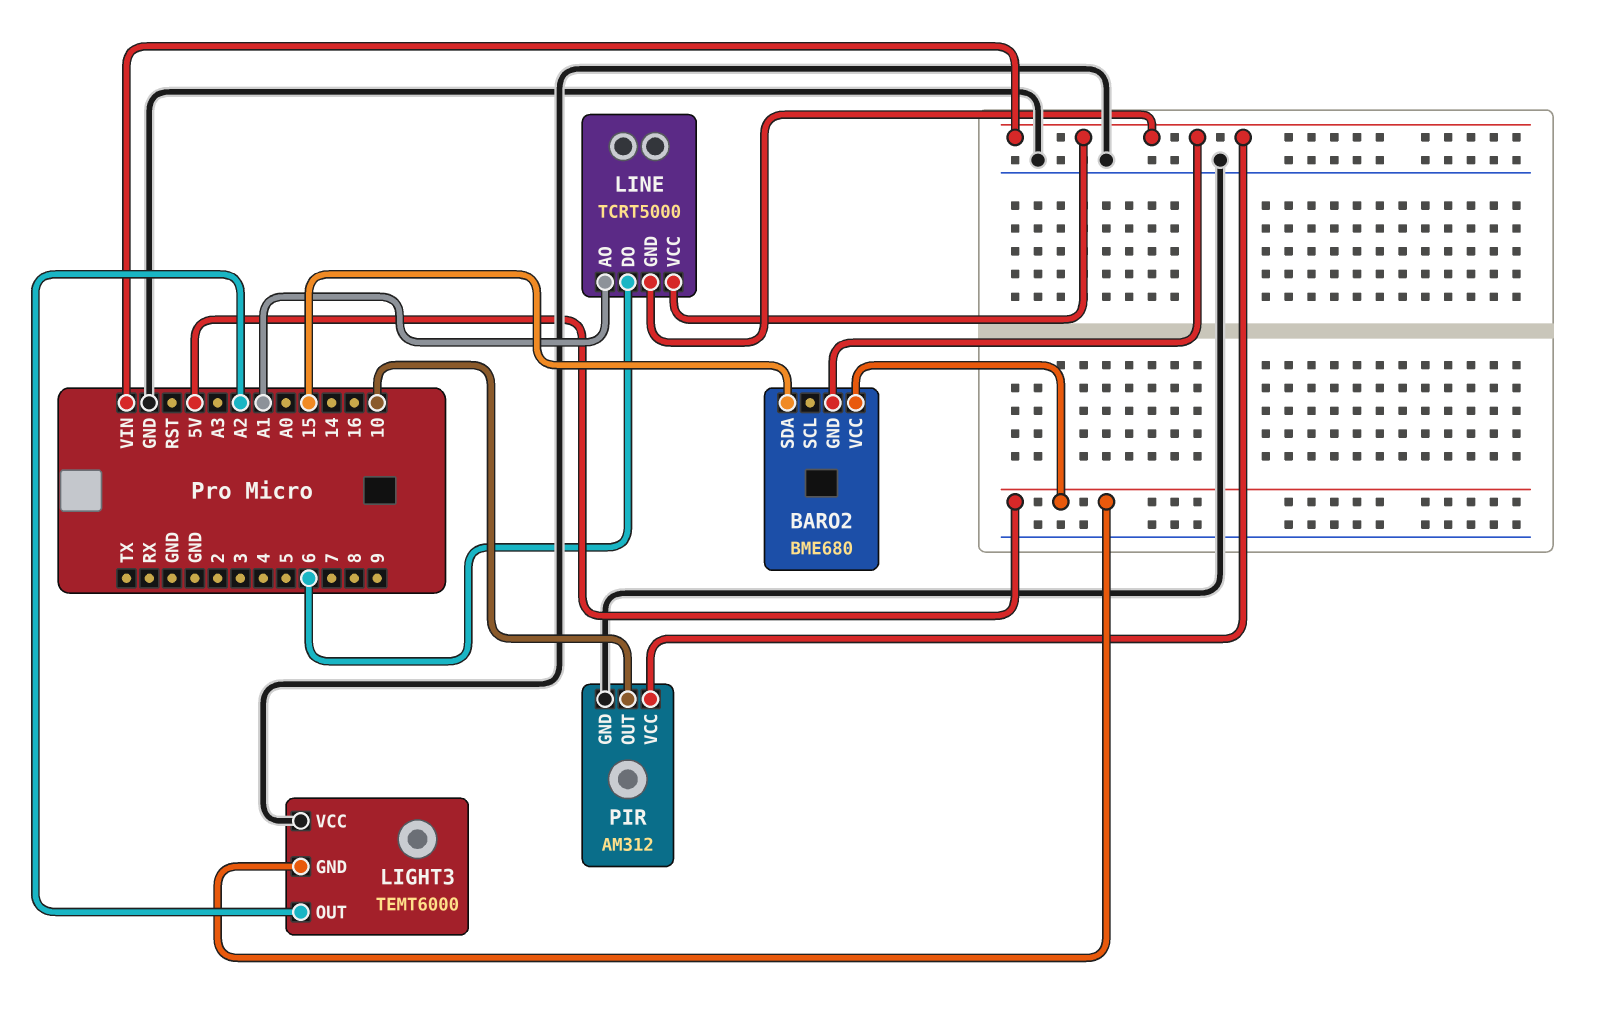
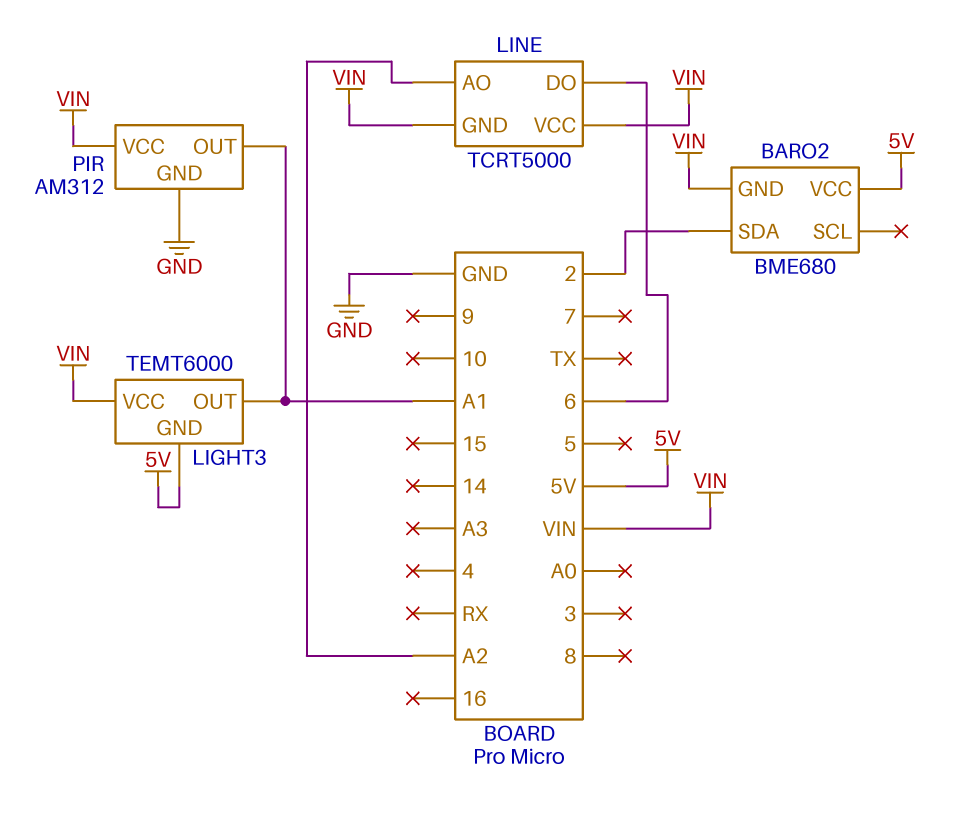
BARO2 pin SDA: 15 -> 2
LIGHT3 pin OUT: A2 -> A1
LIGHT3 pin VCC: GND -> VIN
LINE pin AO: A1 -> A2
PIR pin OUT: 10 -> A1

